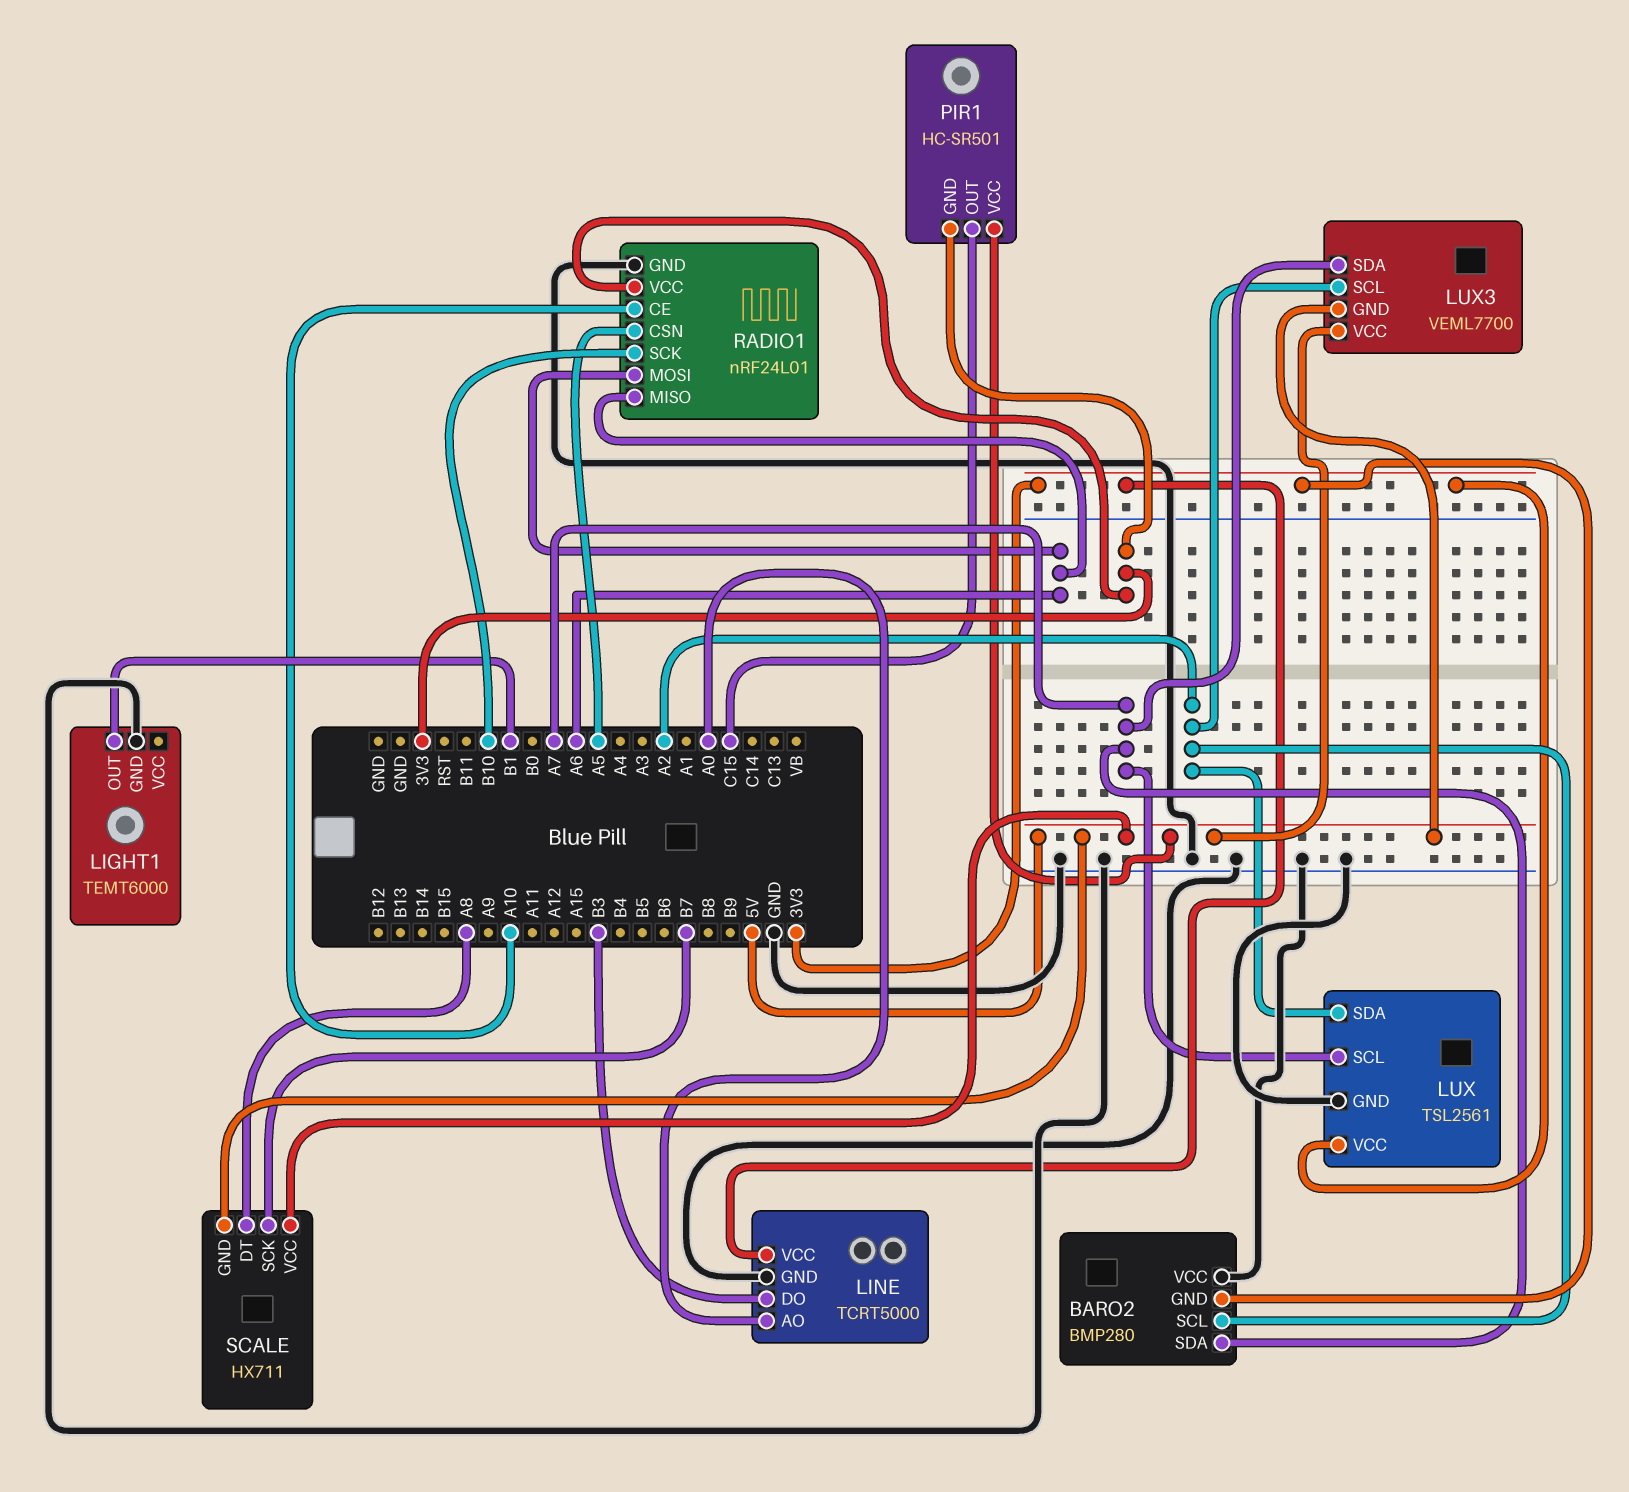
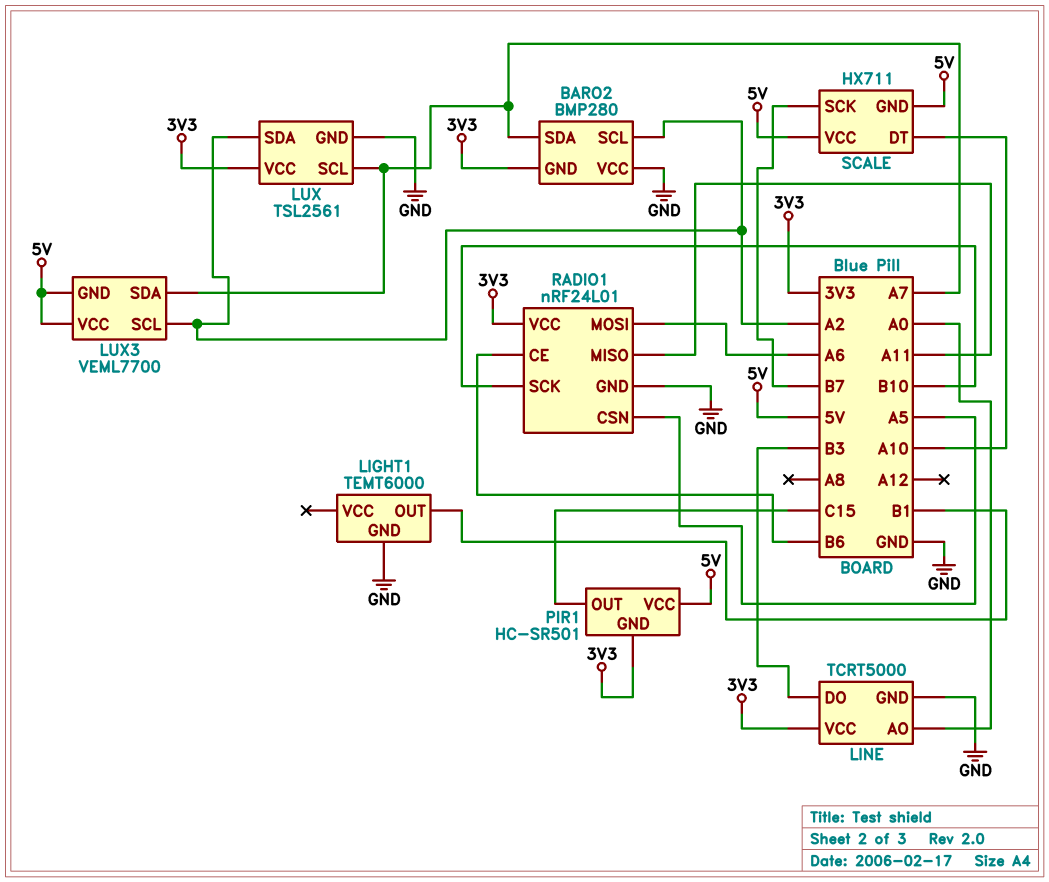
RADIO1 pin CE: A10 -> B6
RADIO1 pin MISO: A6 -> A11
SCALE pin DT: A8 -> A10

